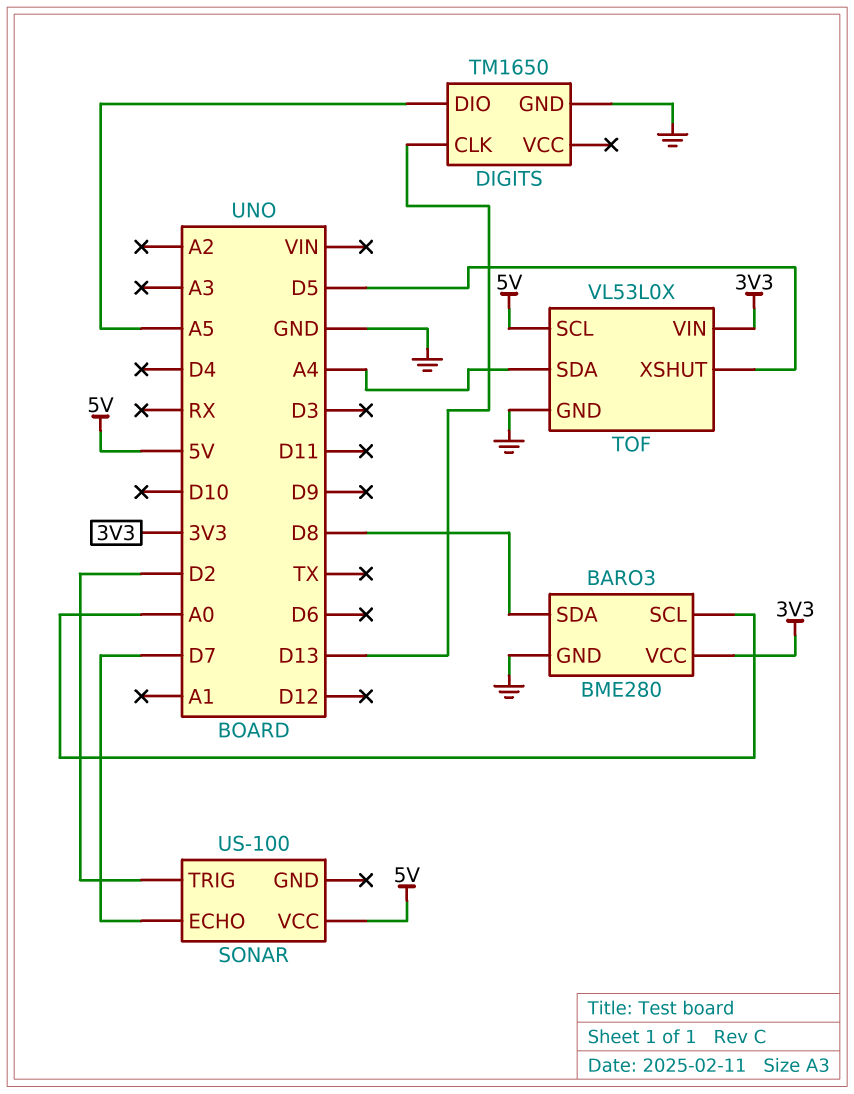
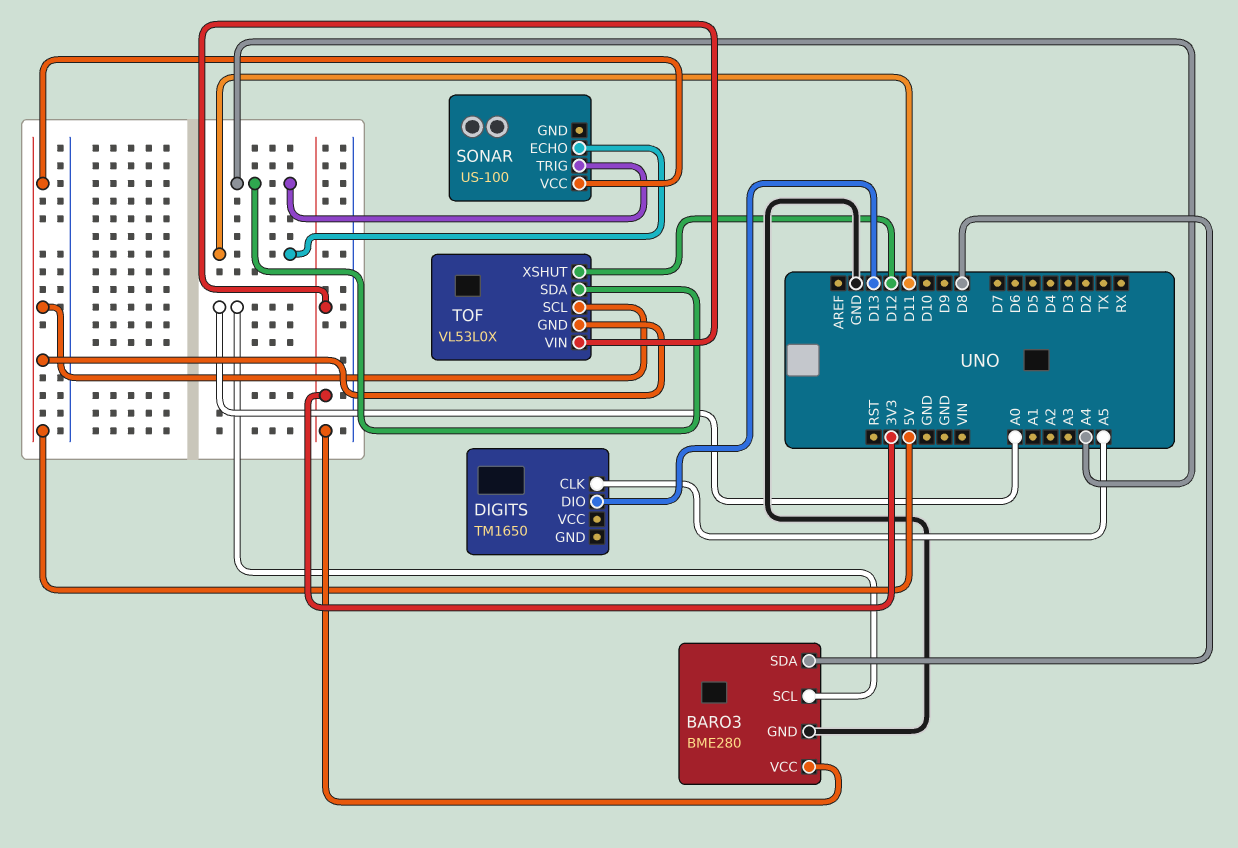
DIGITS pin CLK: D13 -> A5
DIGITS pin DIO: A5 -> D13
DIGITS pin GND: GND -> none
SONAR pin ECHO: D7 -> D11
SONAR pin TRIG: D2 -> A4
TOF pin GND: GND -> 5V
TOF pin XSHUT: D5 -> D12

